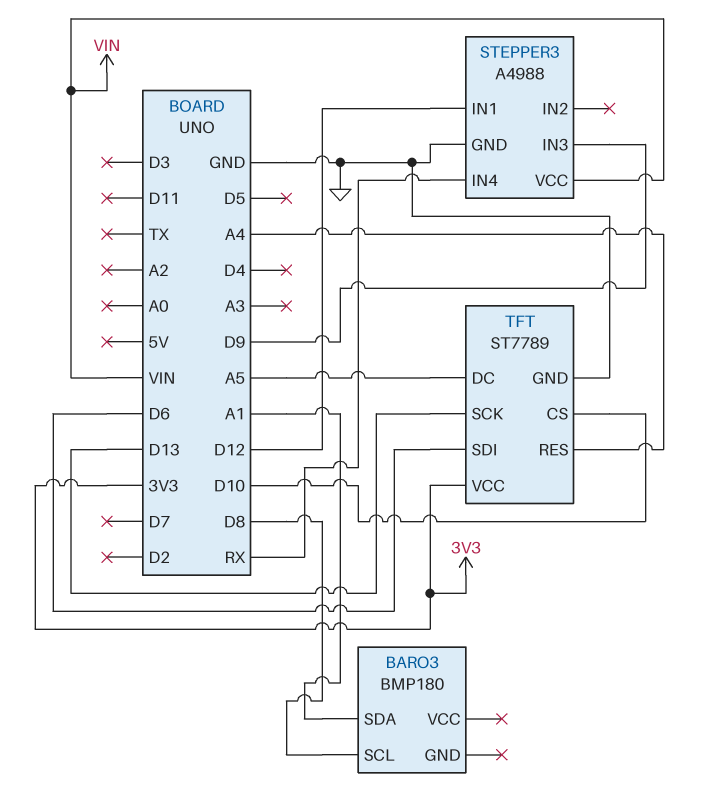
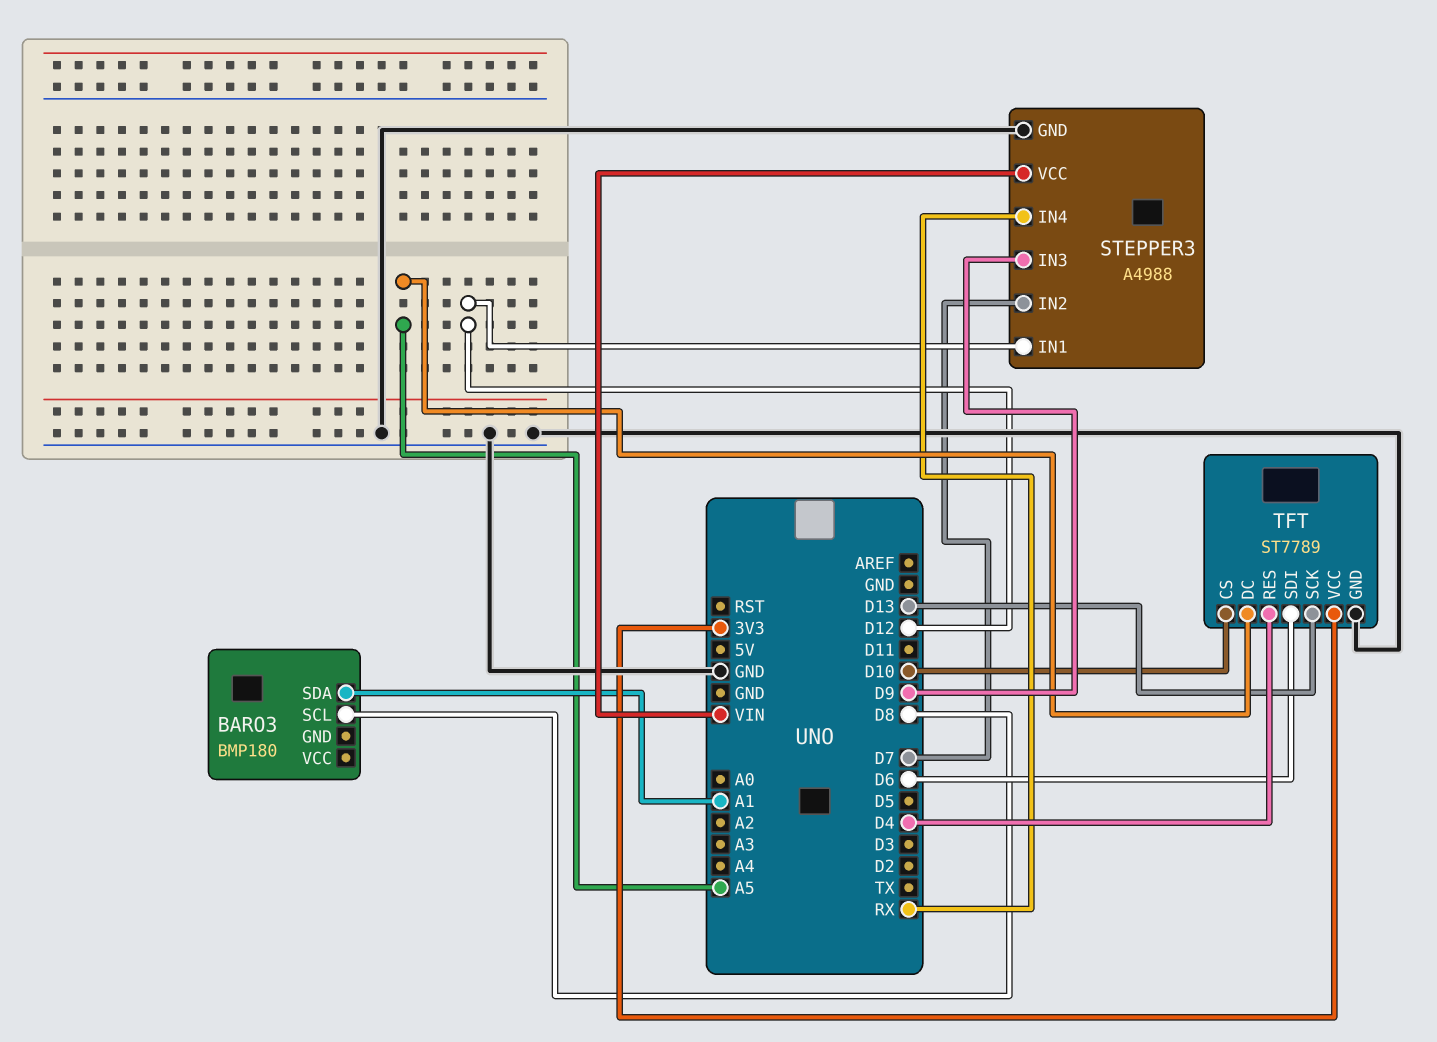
STEPPER3 pin IN2: none -> D7
TFT pin RES: A4 -> D4

